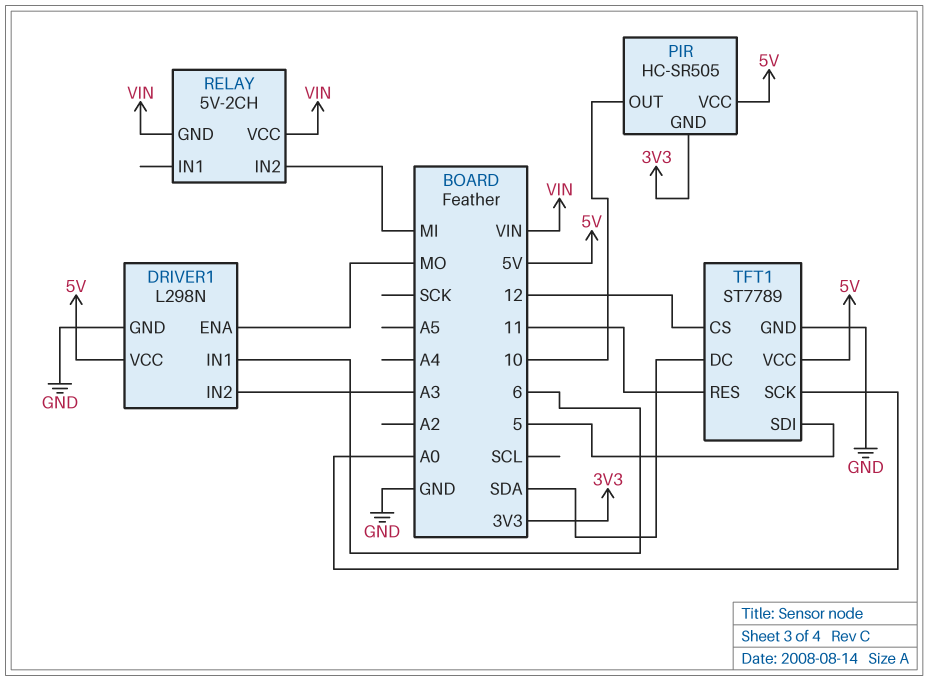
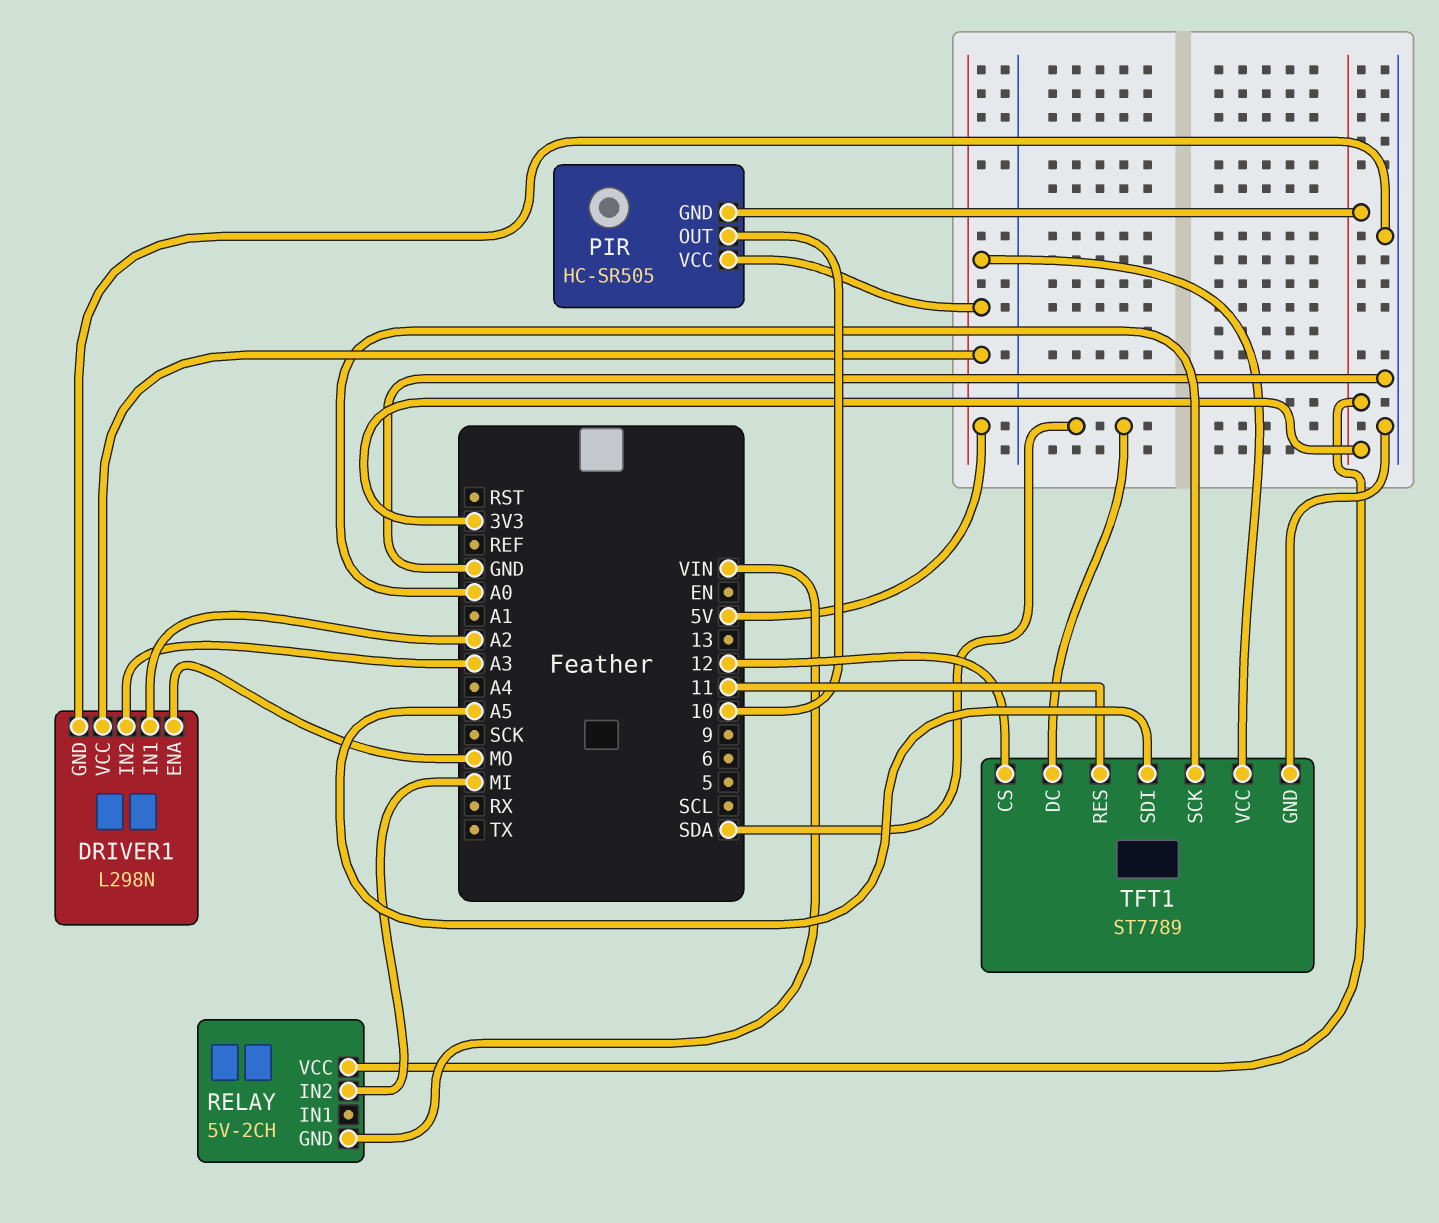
DRIVER1 pin IN1: 6 -> A2
RELAY pin VCC: VIN -> 3V3
TFT1 pin SDI: 5 -> A5

